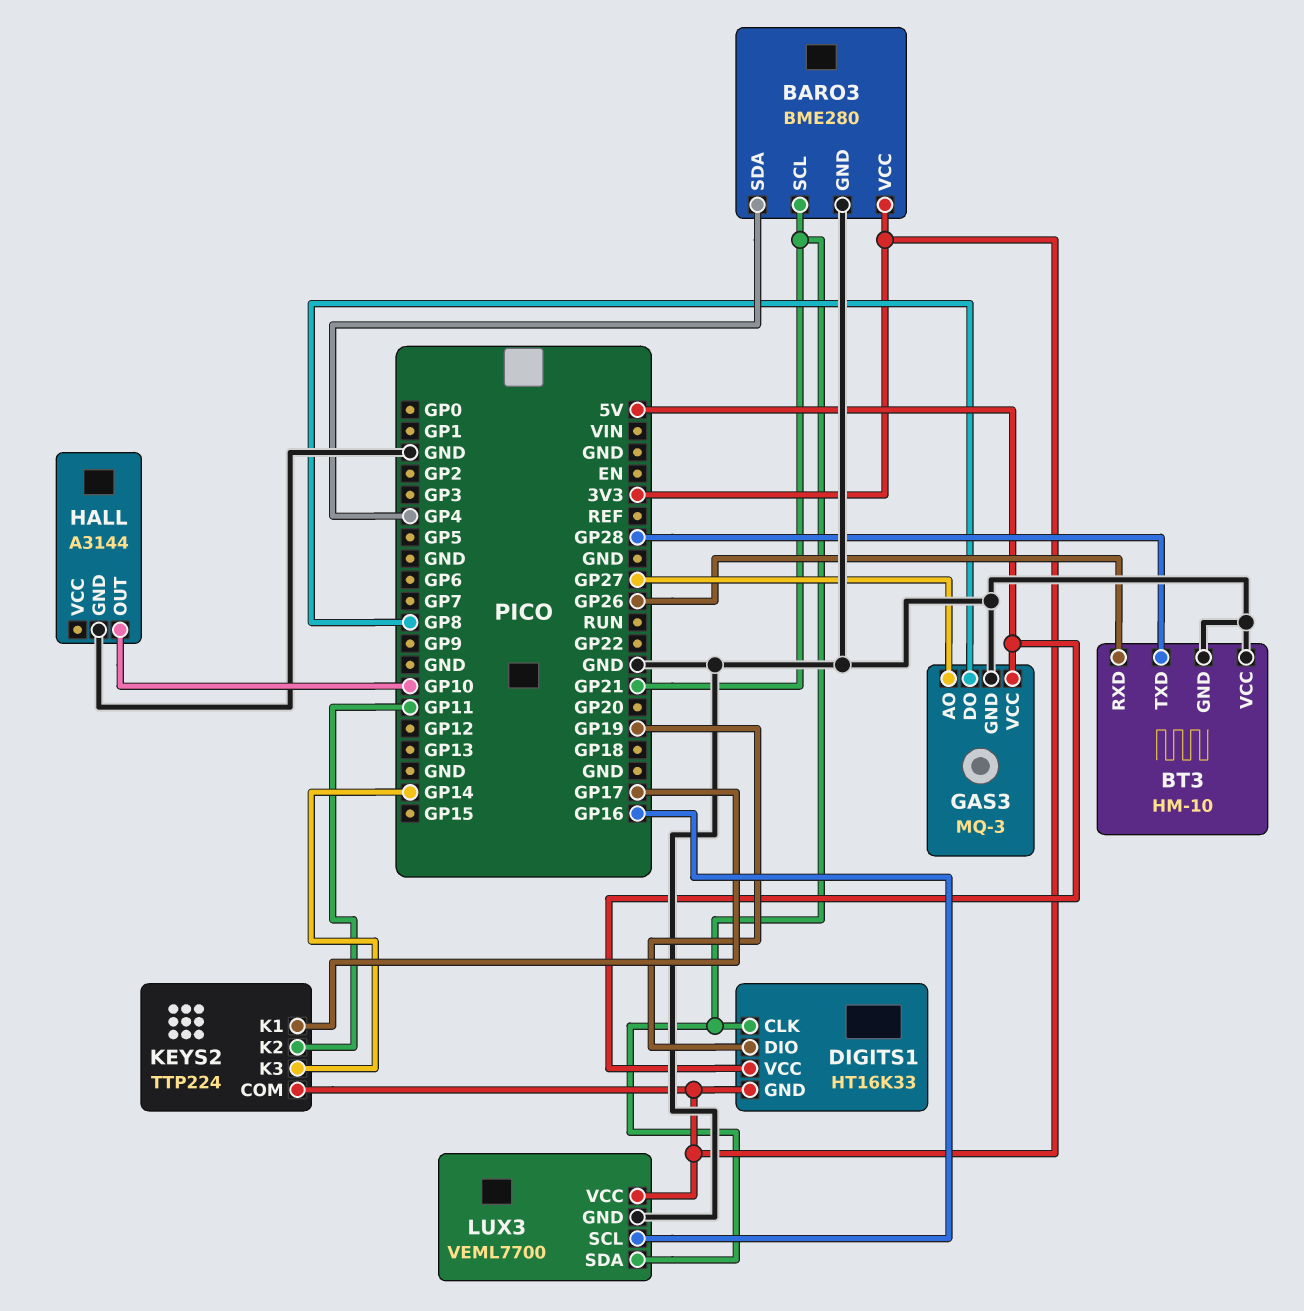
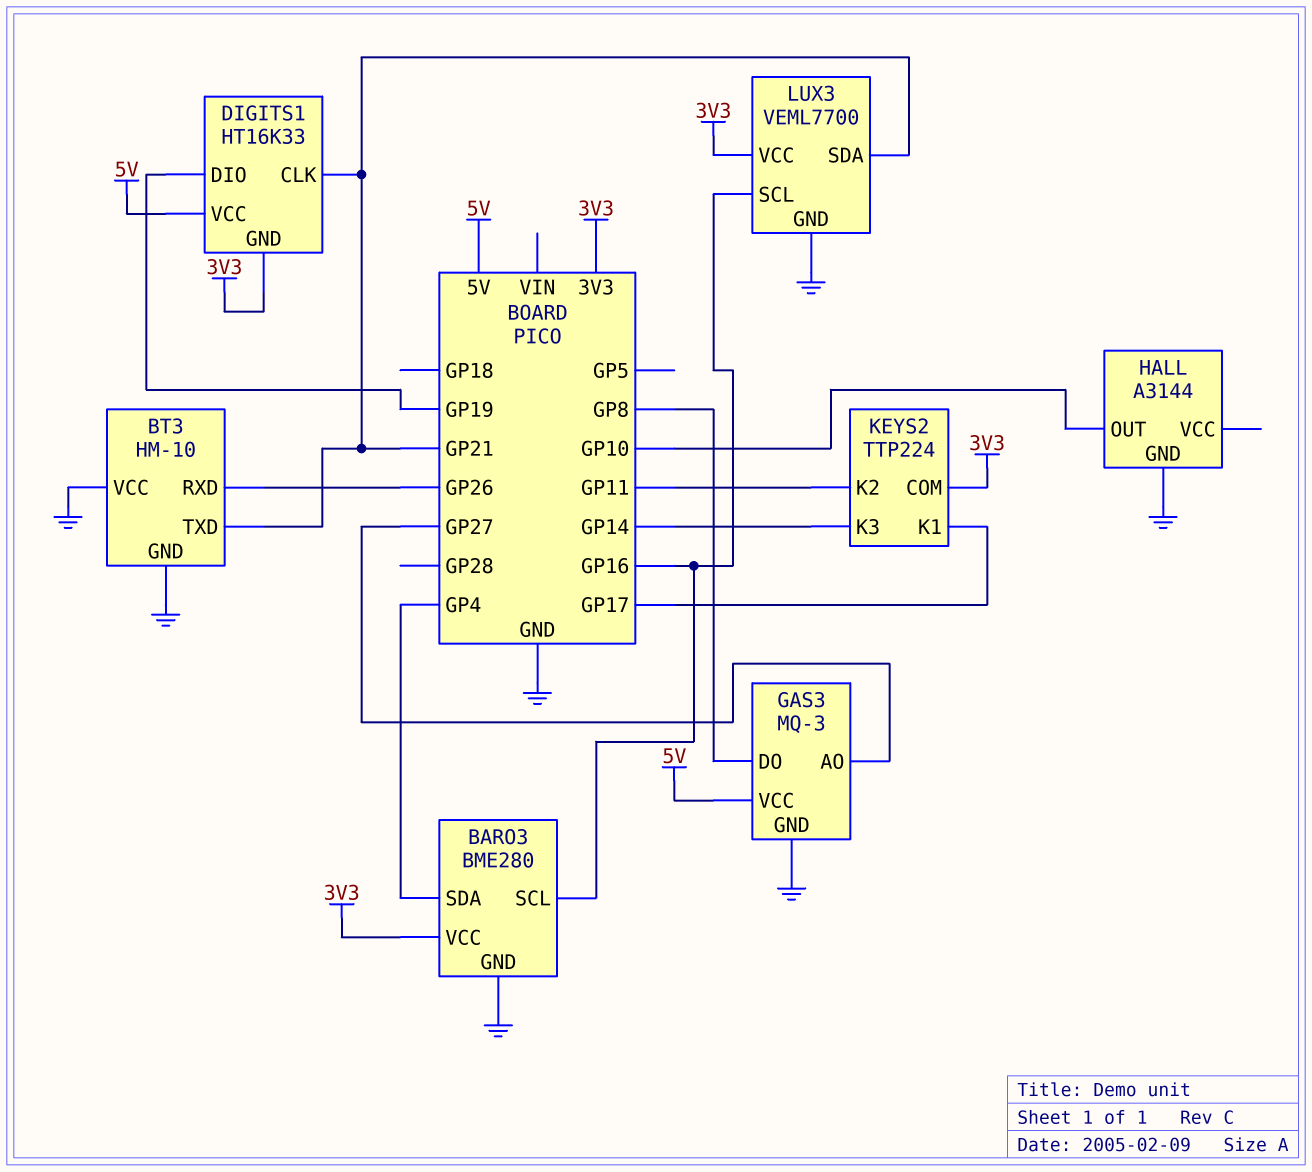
BARO3 pin SCL: GP21 -> GP16
BT3 pin TXD: GP28 -> GP21

